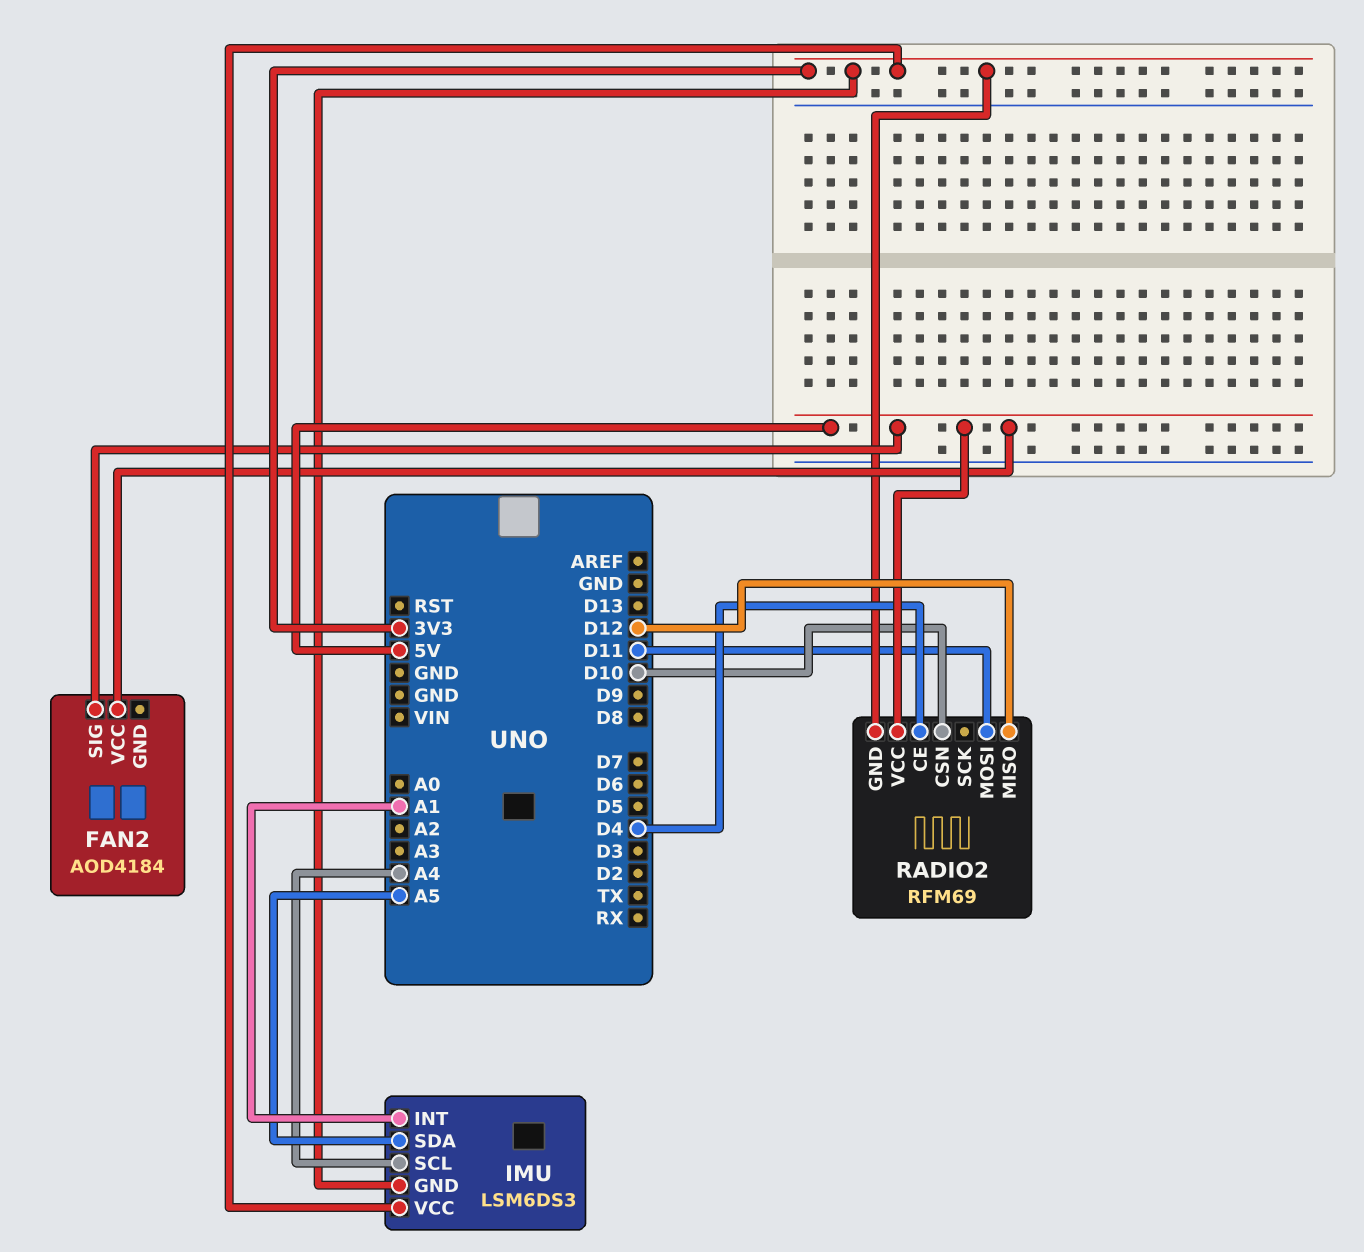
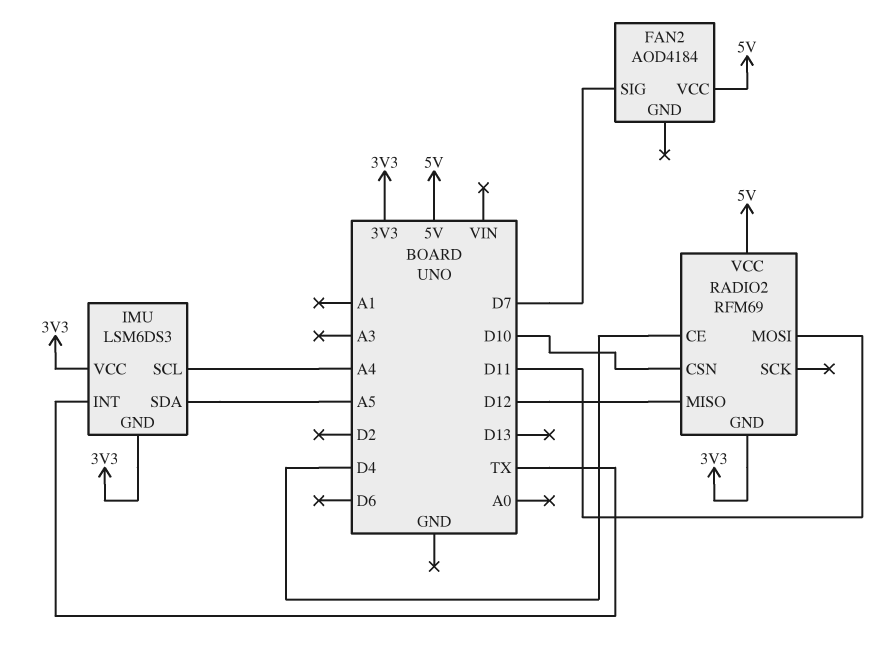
FAN2 pin SIG: 5V -> D7
IMU pin INT: A1 -> TX

